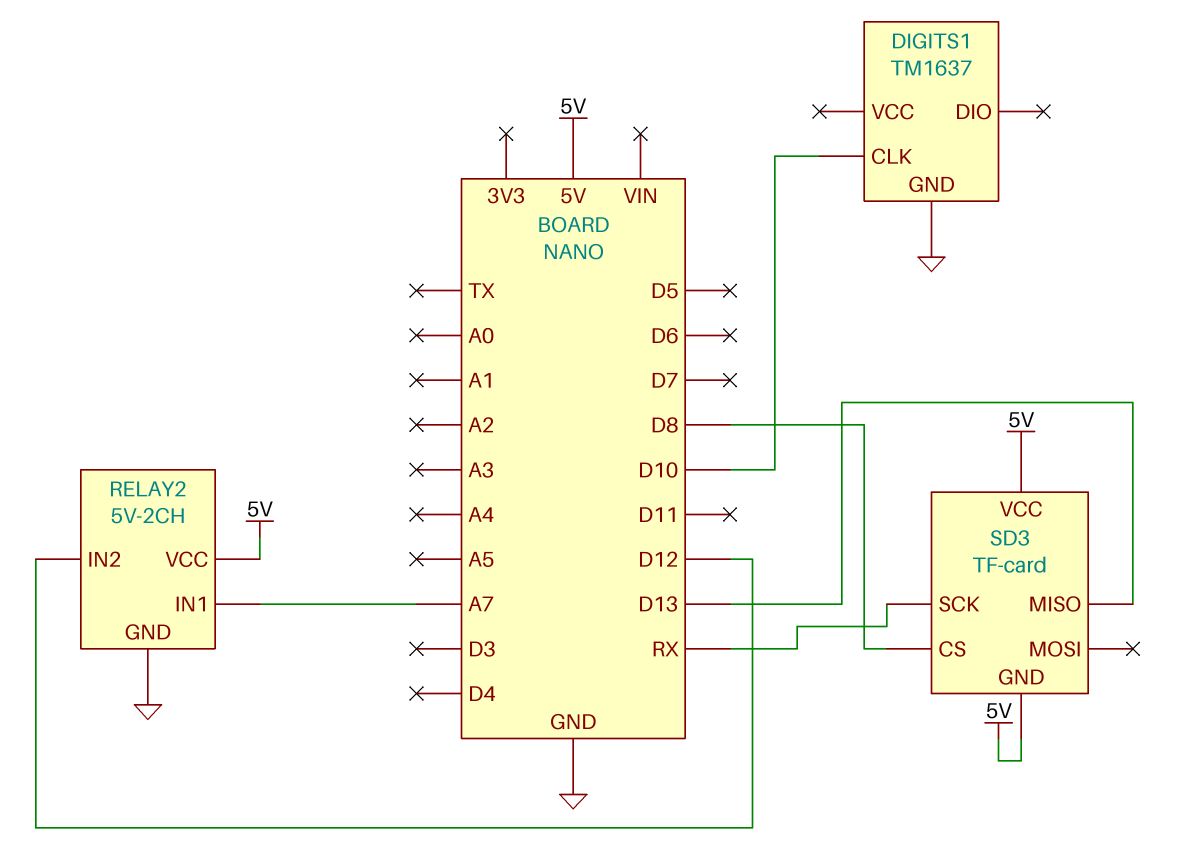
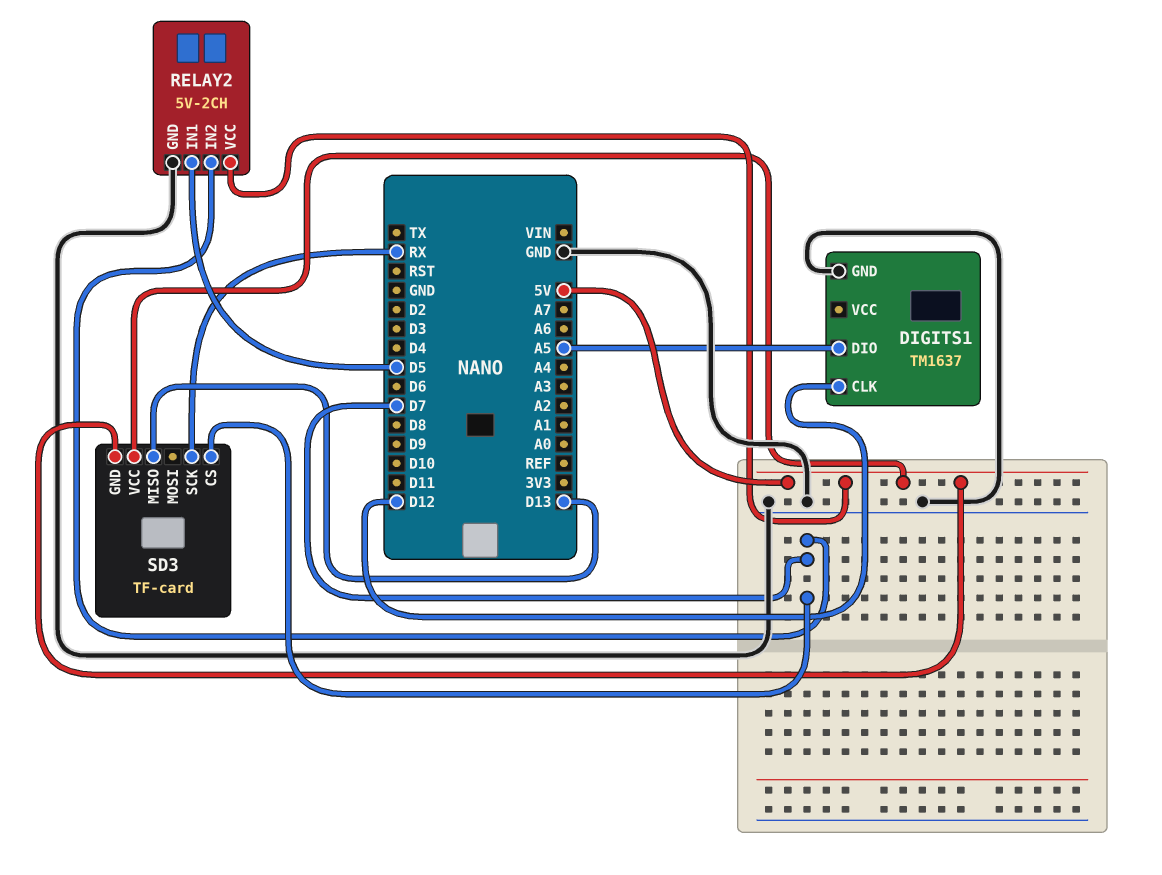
DIGITS1 pin CLK: D10 -> D12
DIGITS1 pin DIO: none -> A5
RELAY2 pin IN1: A7 -> D5
RELAY2 pin IN2: D12 -> D7
SD3 pin CS: D8 -> D7

